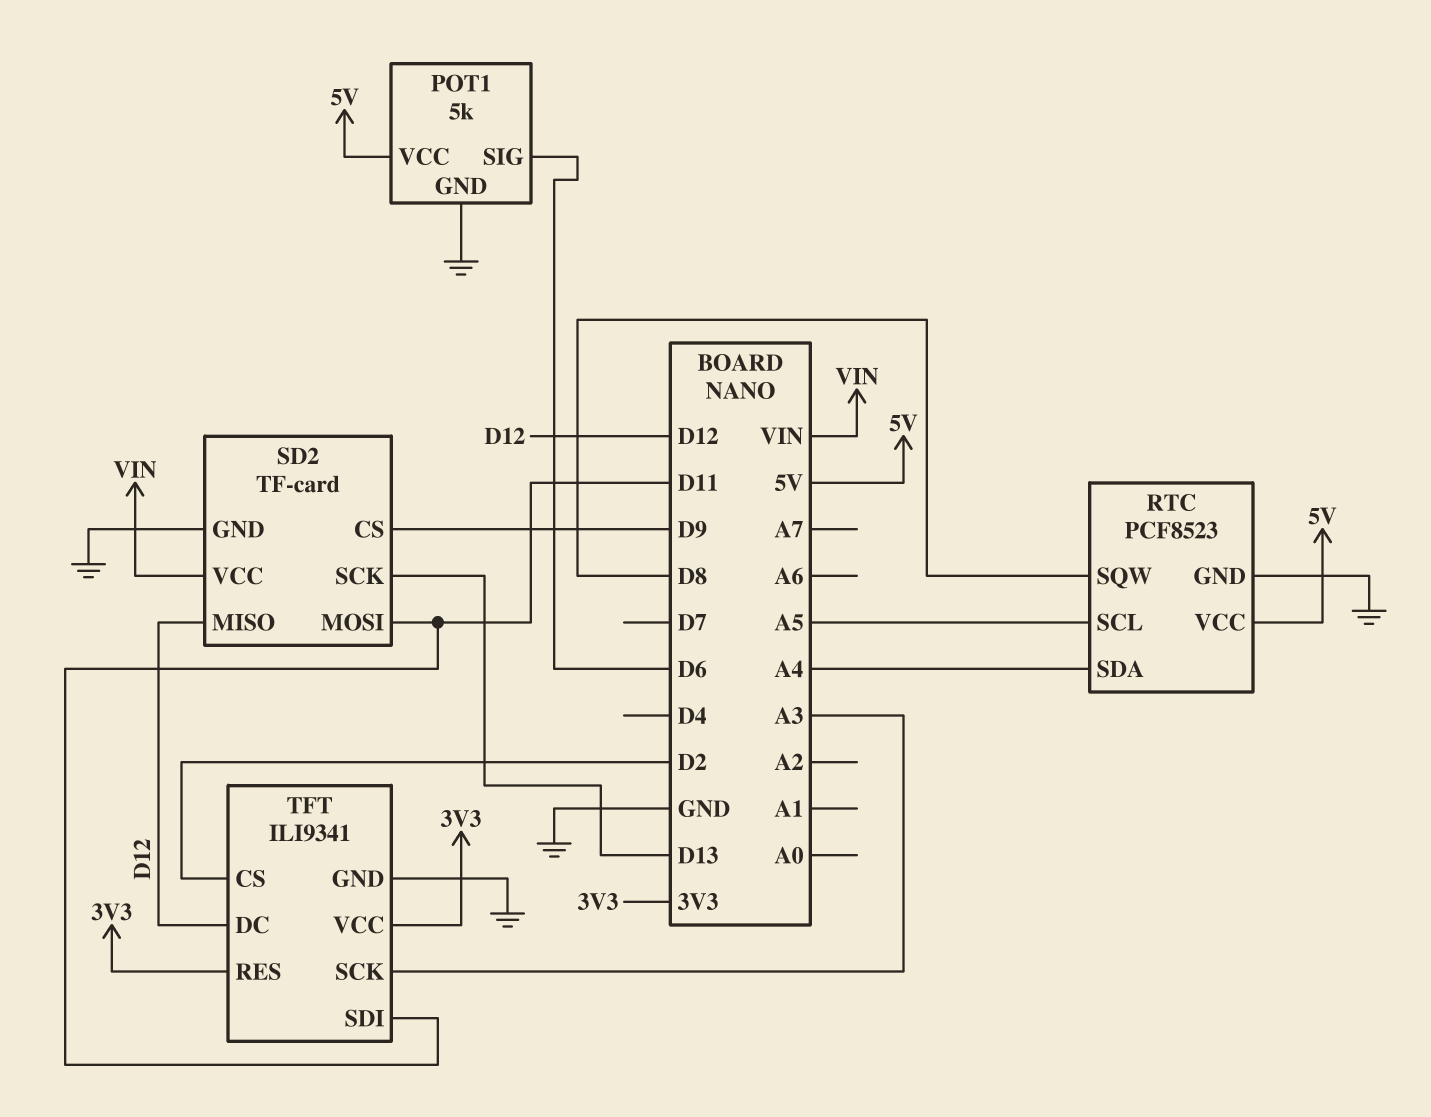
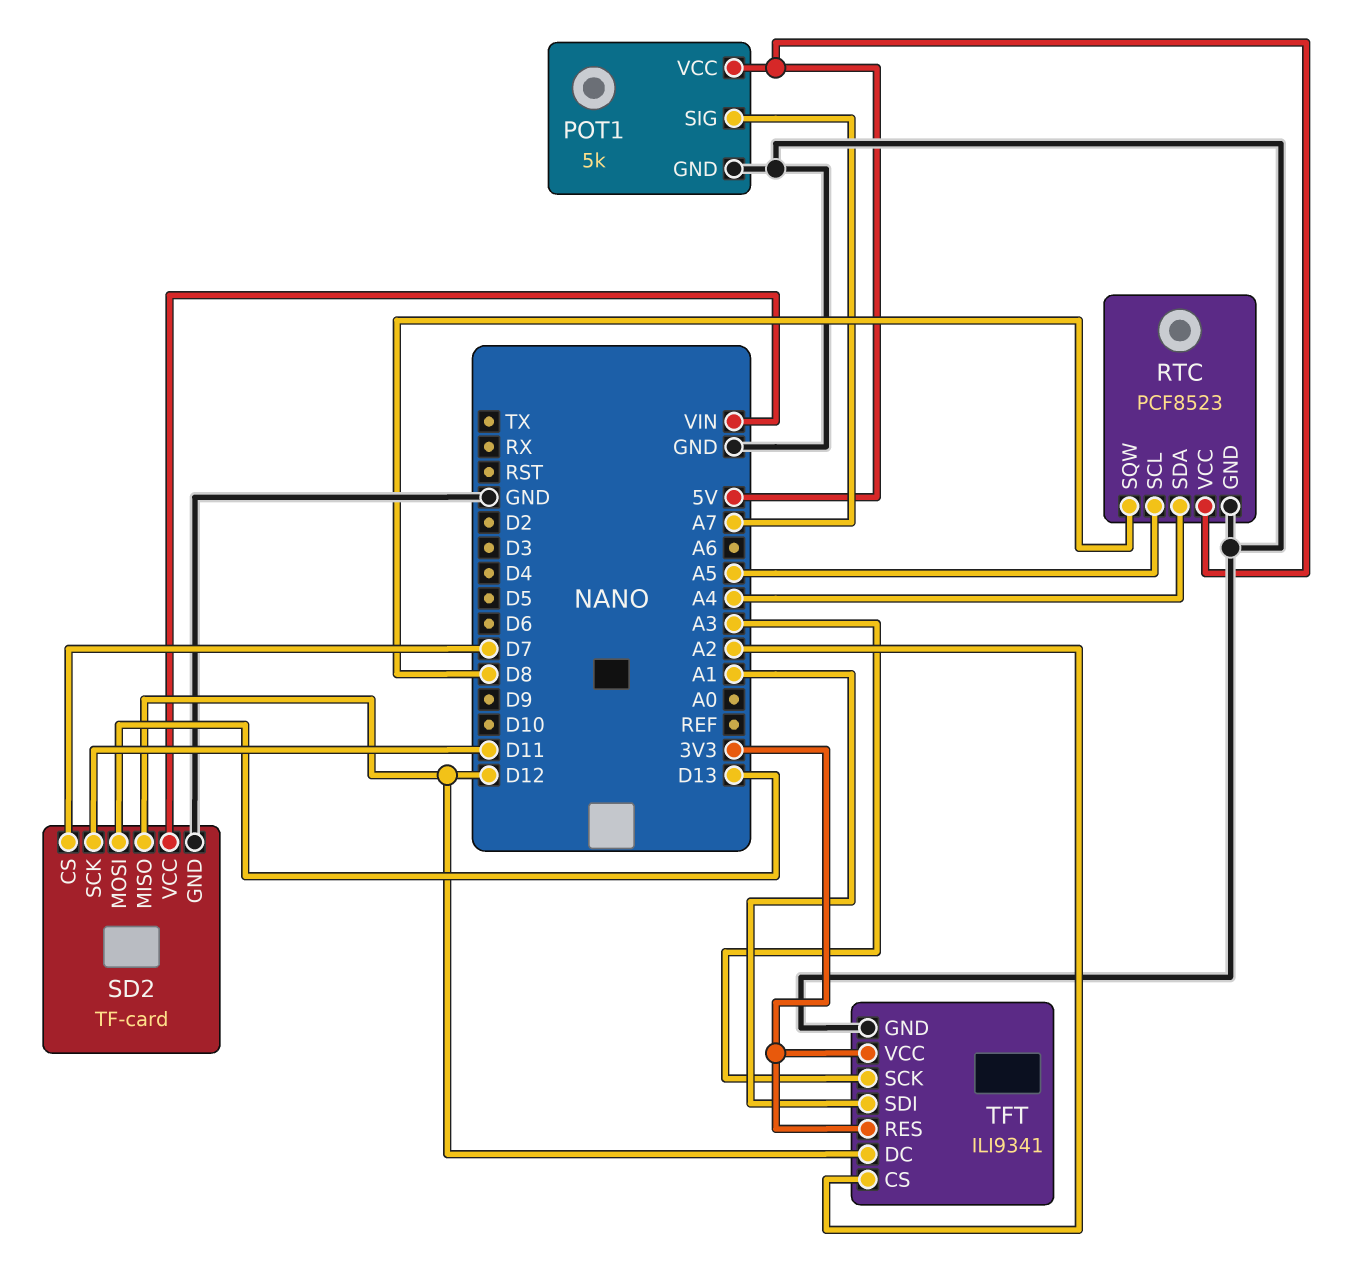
POT1 pin SIG: D6 -> A7
SD2 pin CS: D9 -> D7
SD2 pin MOSI: D11 -> D13
SD2 pin SCK: D13 -> D11
TFT pin CS: D2 -> A2
TFT pin SDI: D11 -> A1

